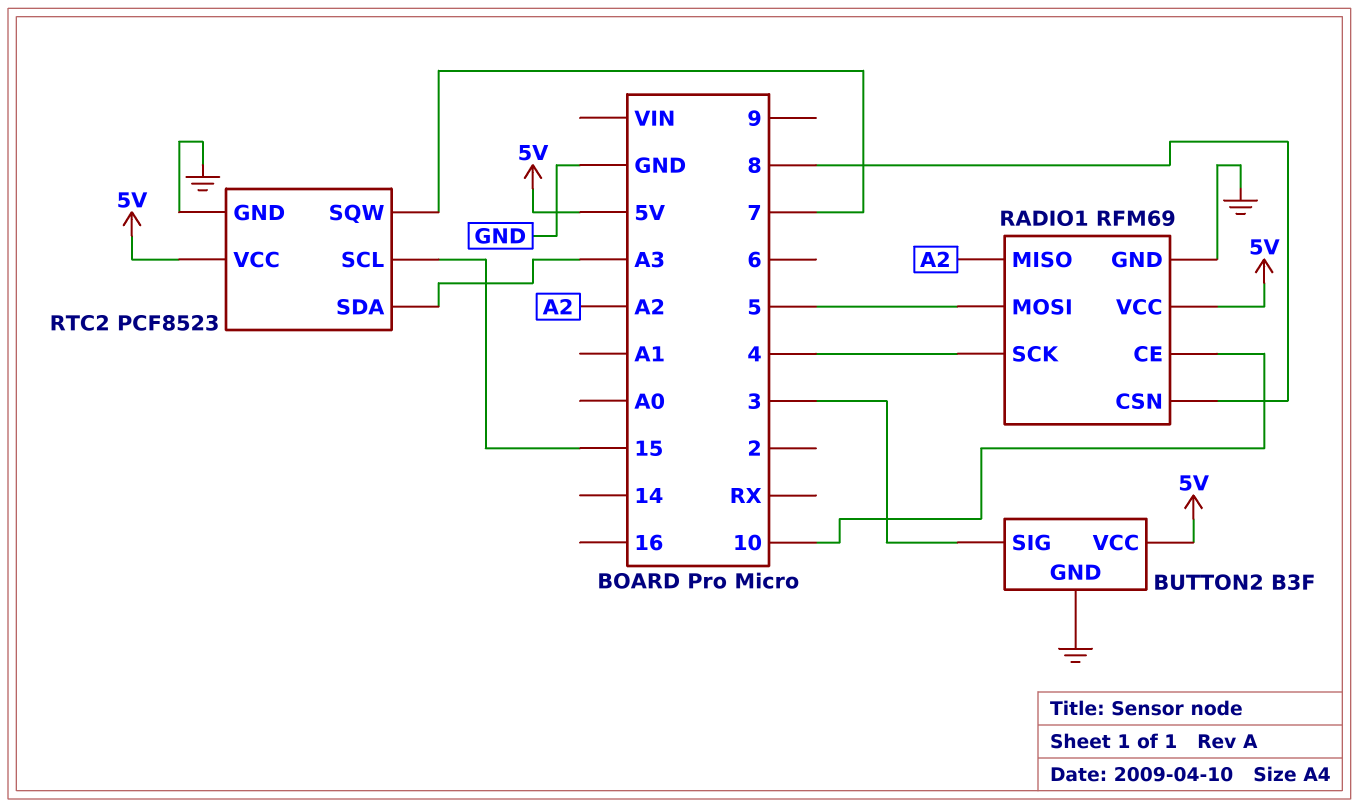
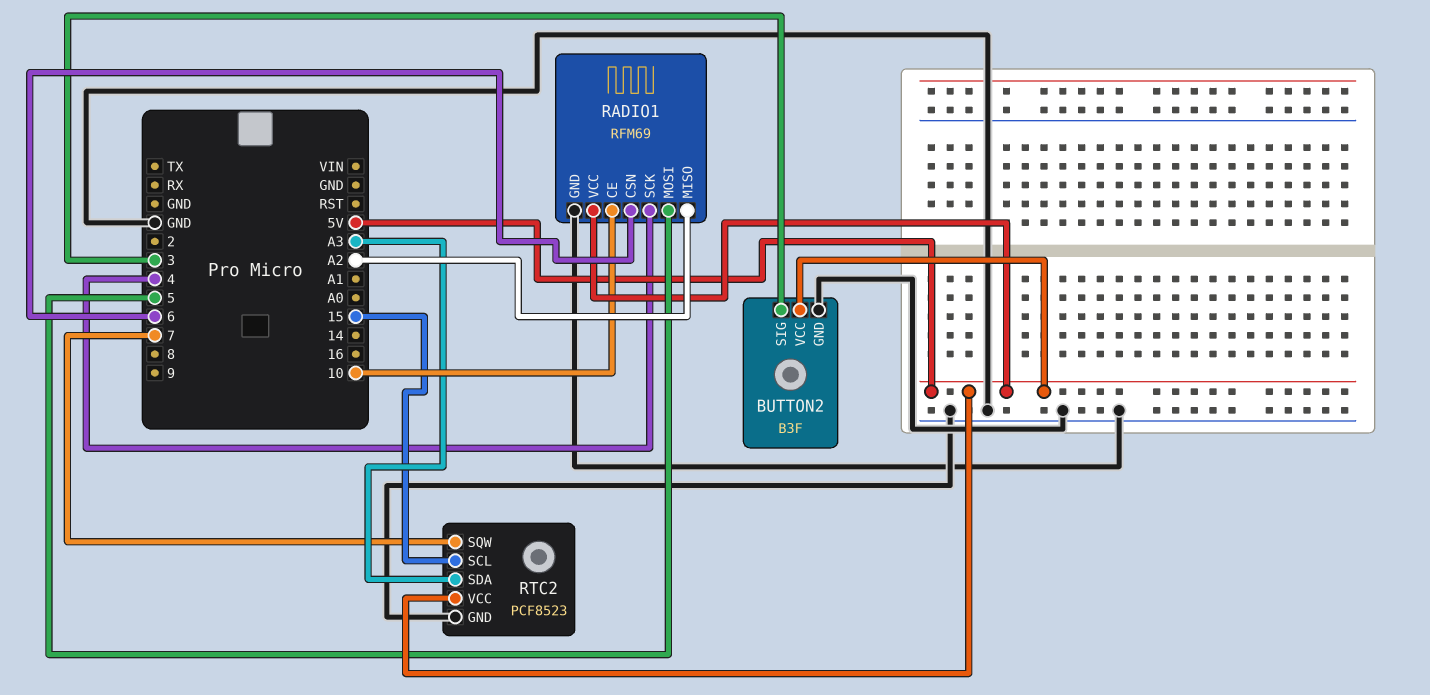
RADIO1 pin CSN: 8 -> 6

